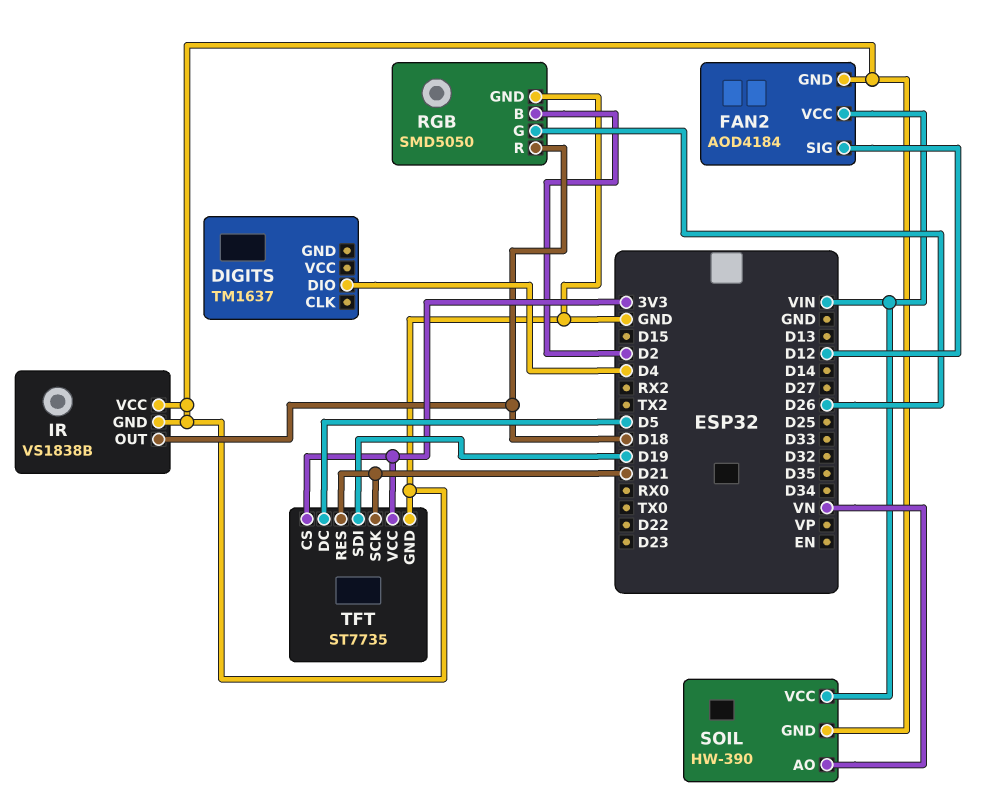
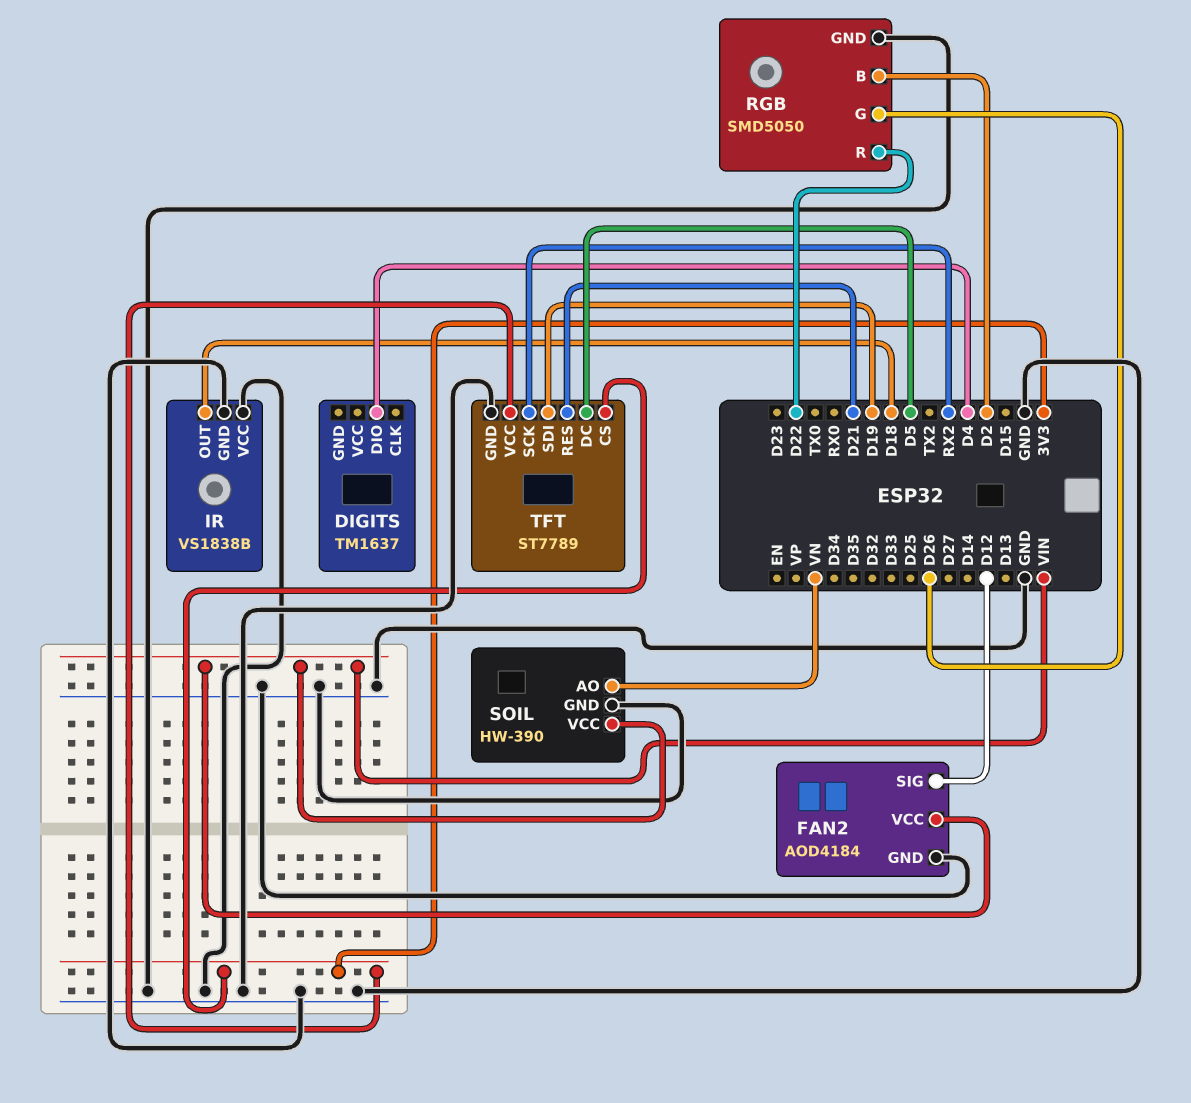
RGB pin R: D18 -> D22
TFT: ST7735 -> ST7789
TFT pin SCK: D21 -> RX2

